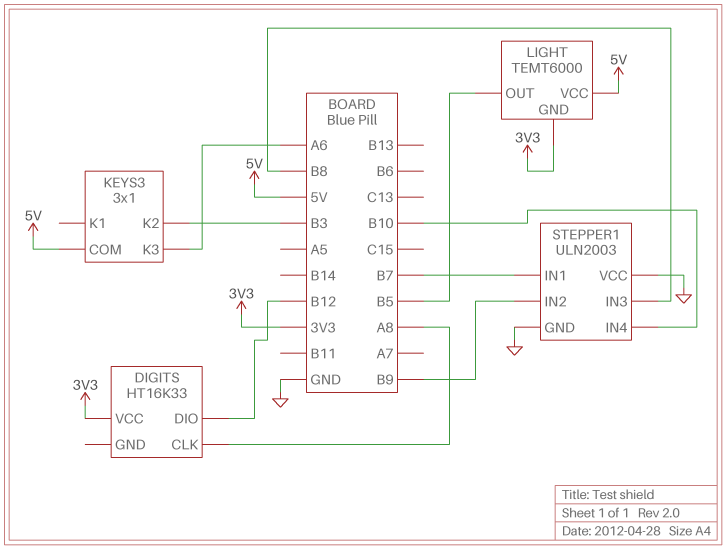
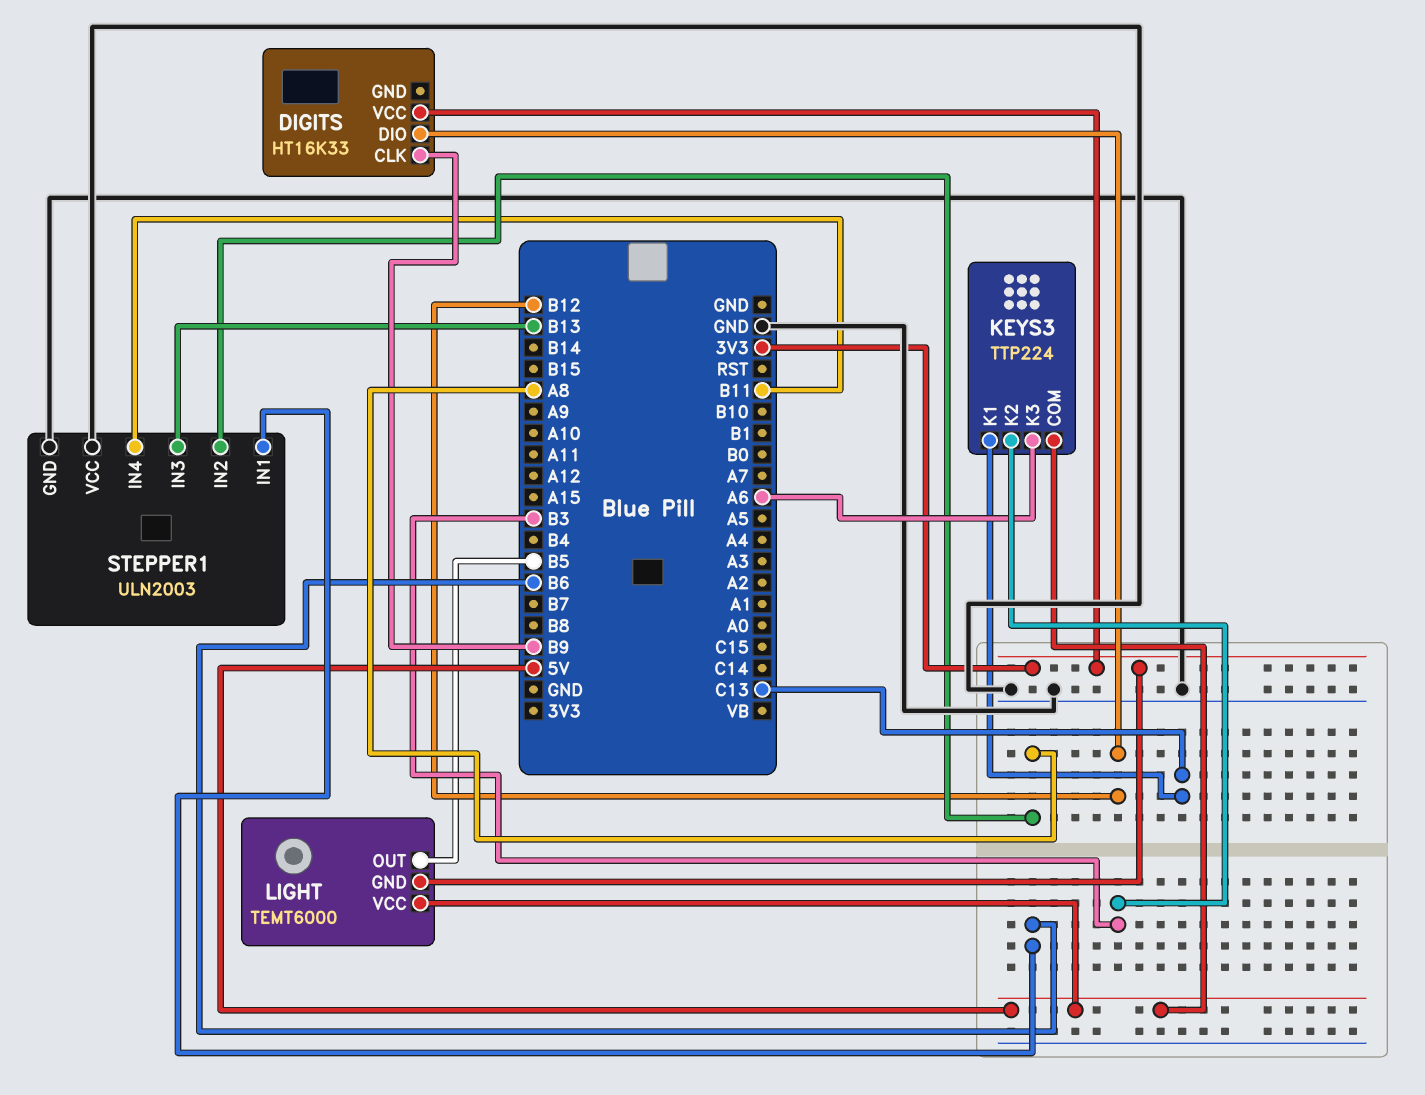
DIGITS pin CLK: A8 -> B9
KEYS3: 3x1 -> TTP224
KEYS3 pin K1: none -> C13
STEPPER1 pin IN1: B7 -> B6
STEPPER1 pin IN2: B9 -> A8
STEPPER1 pin IN3: B8 -> B13
STEPPER1 pin IN4: B10 -> B11

